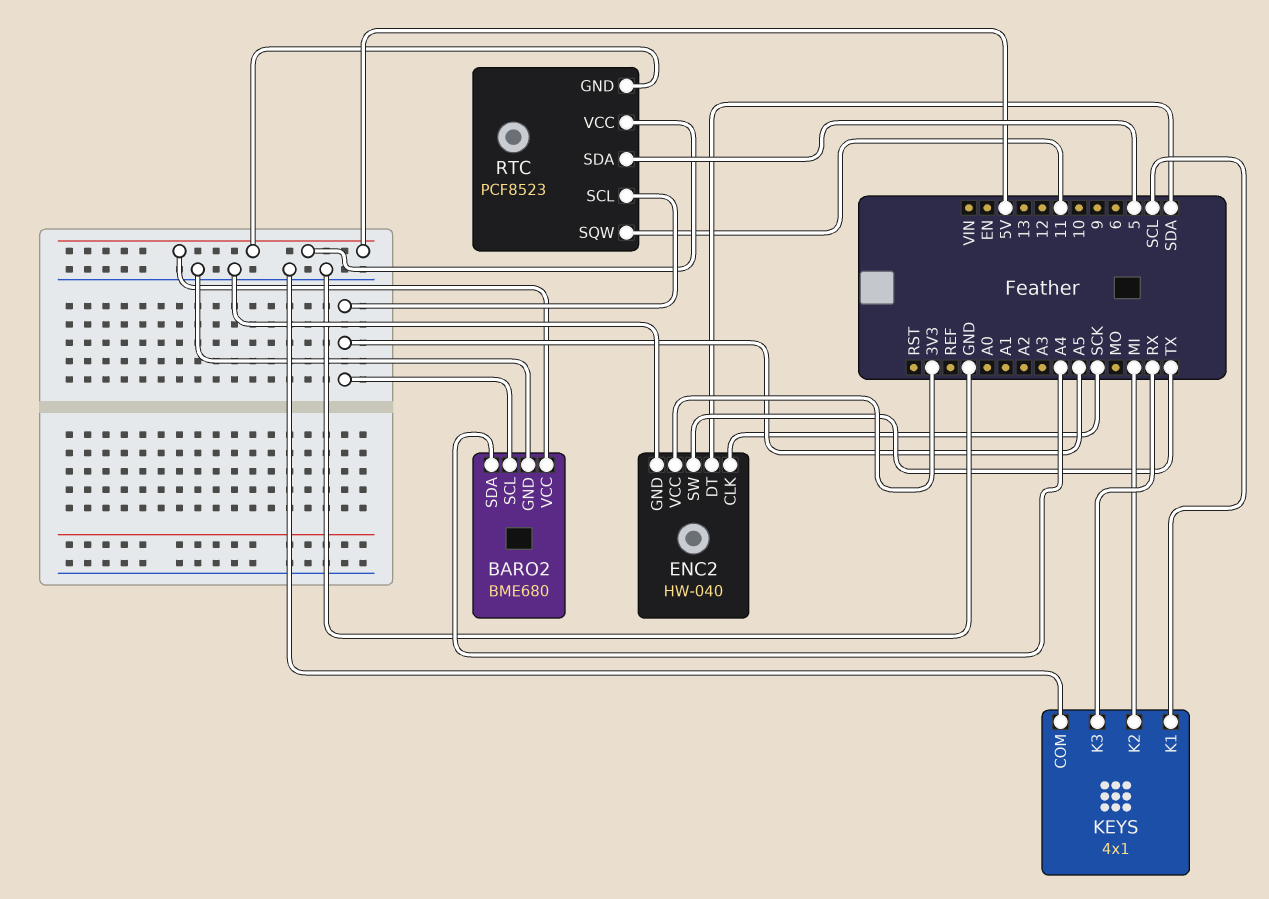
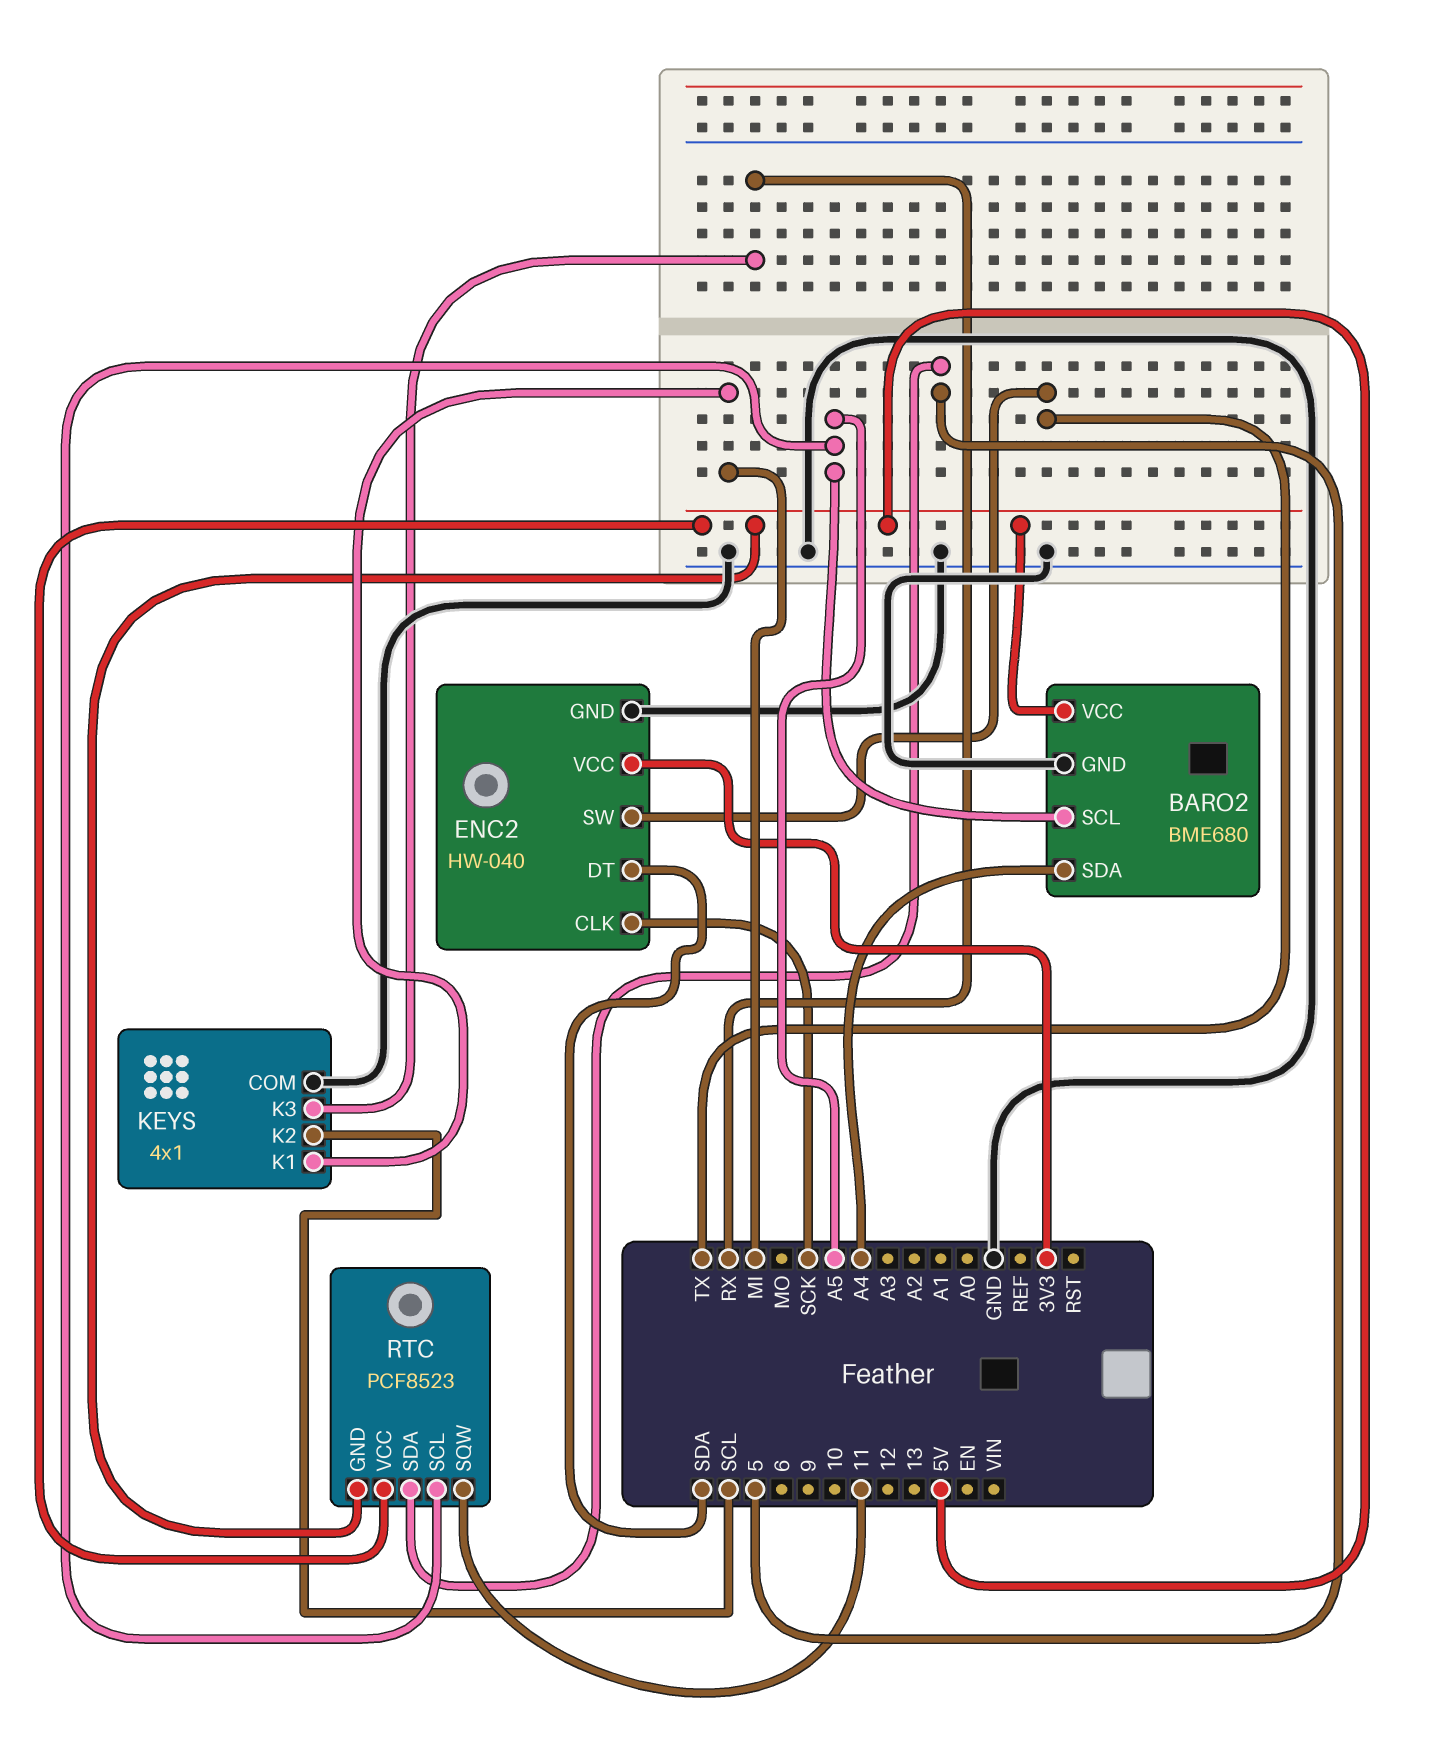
KEYS pin K1: SCL -> MI
KEYS pin K2: MI -> SCL

